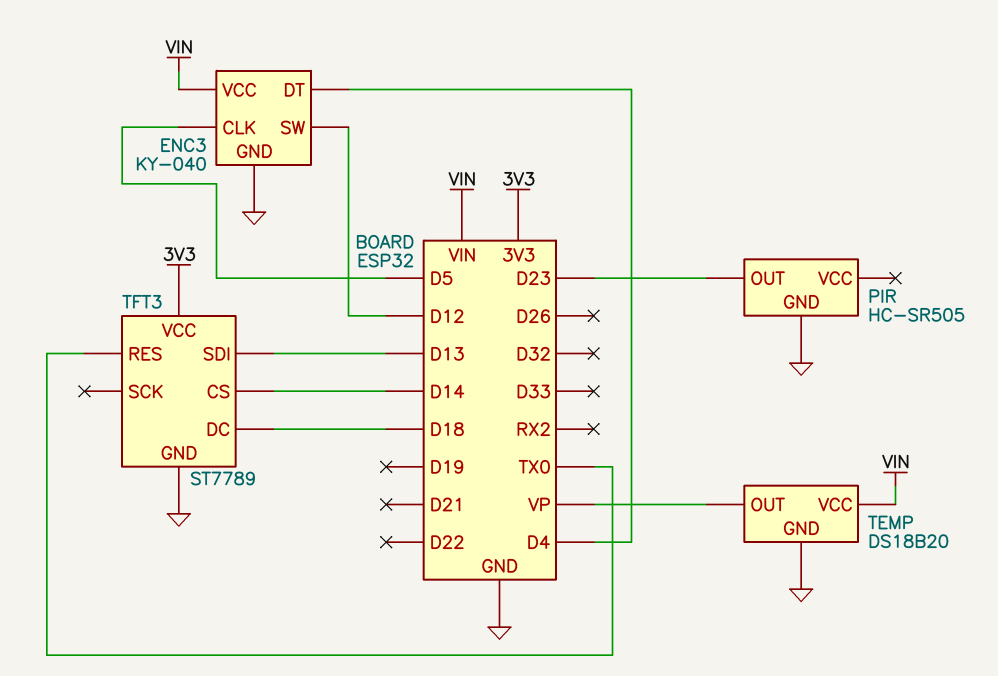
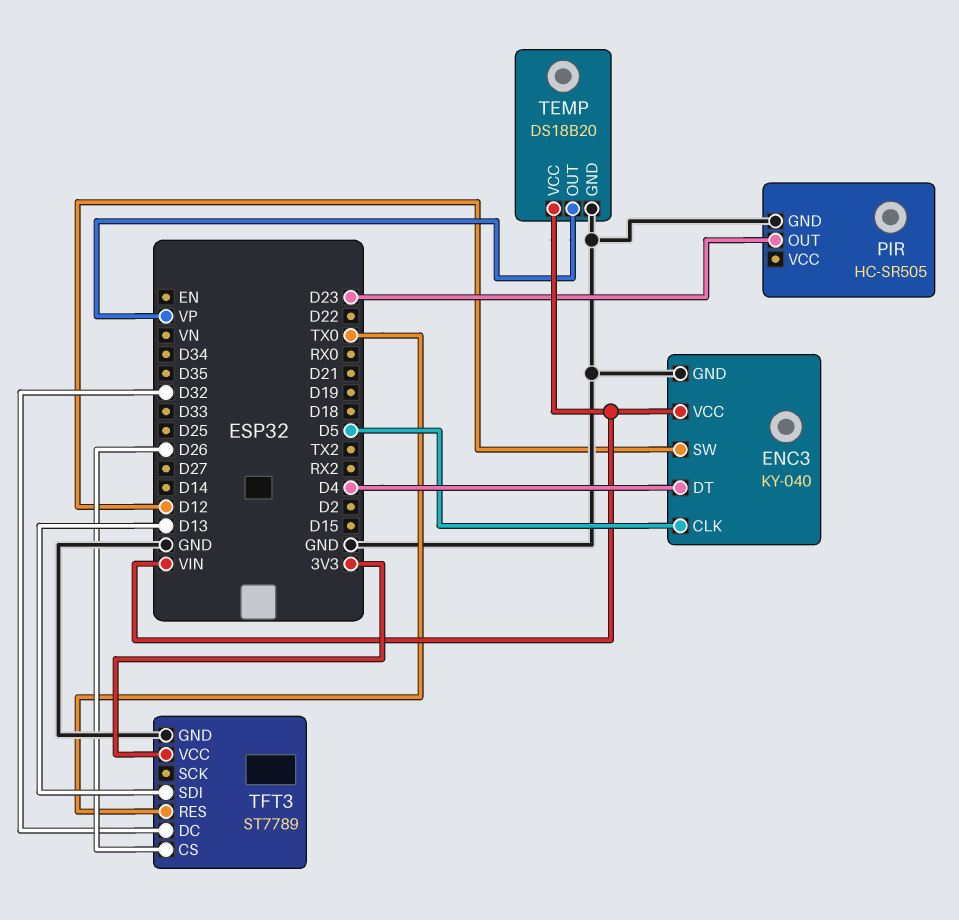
TFT3 pin CS: D14 -> D26
TFT3 pin DC: D18 -> D32

